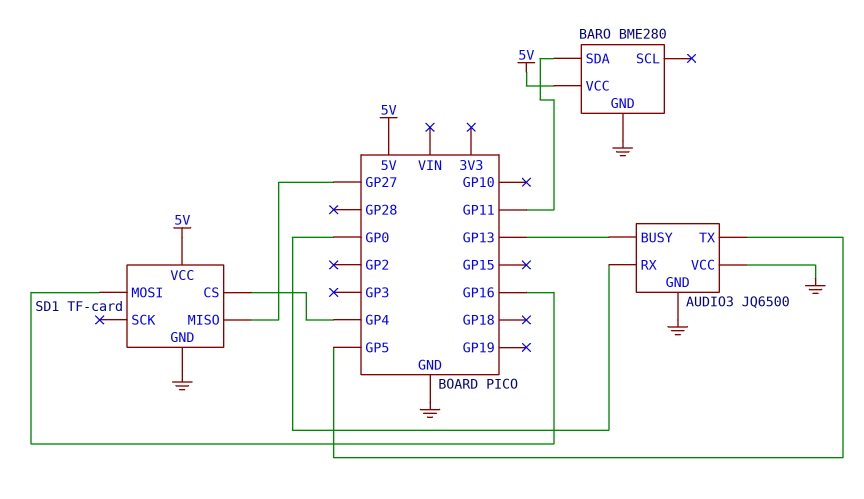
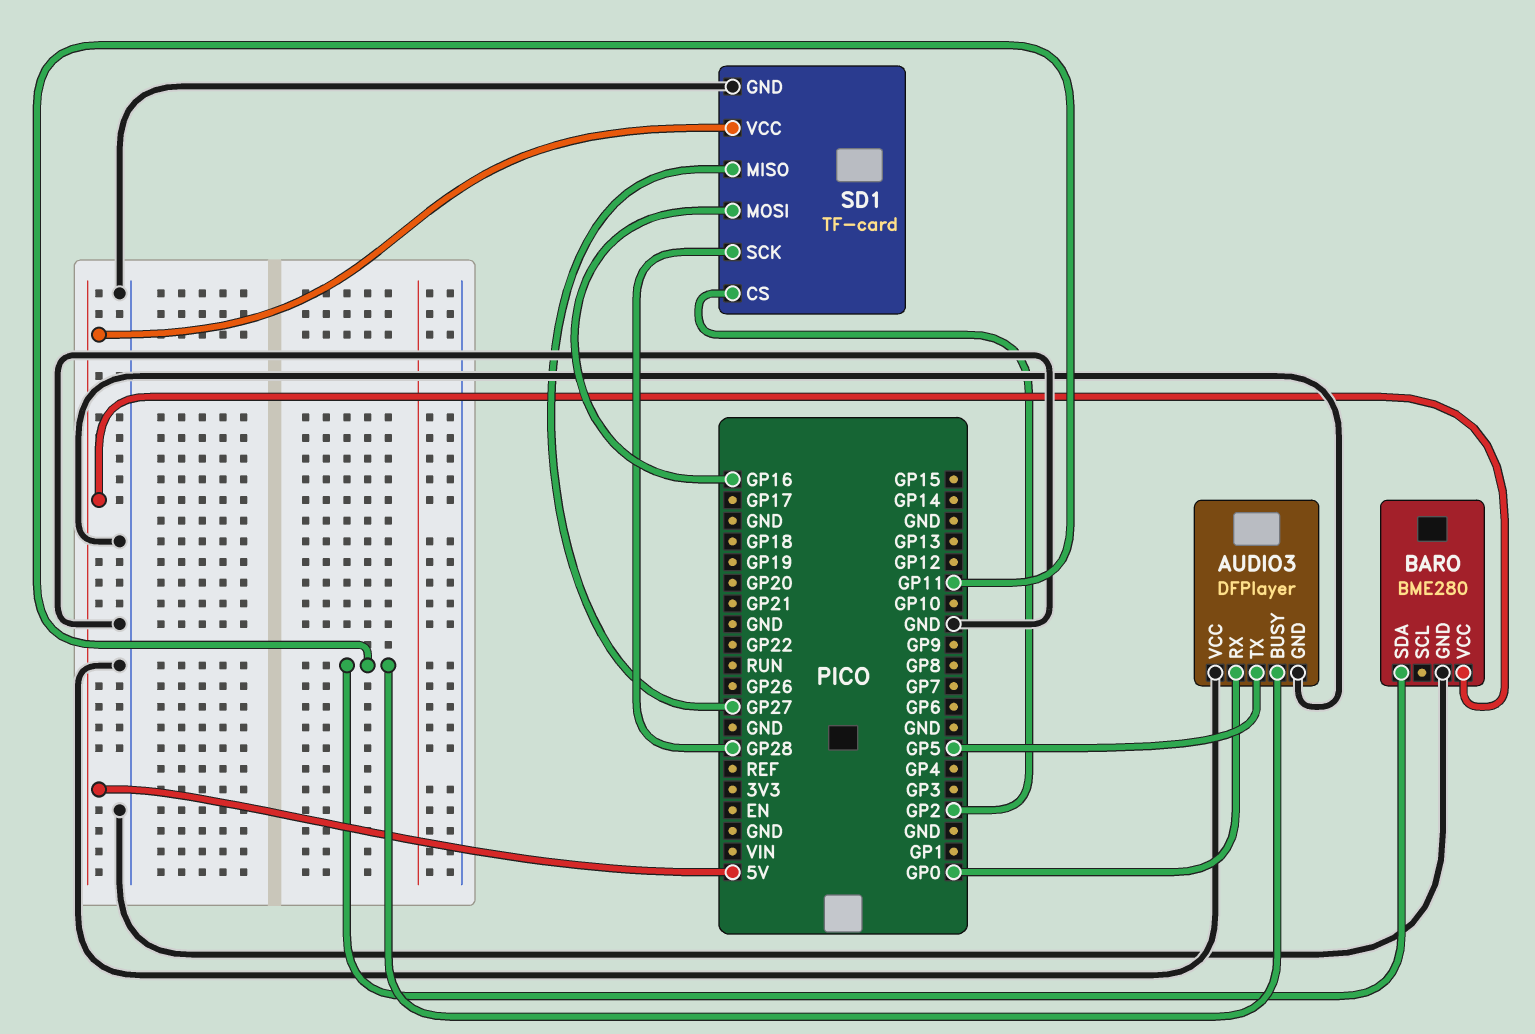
AUDIO3: JQ6500 -> DFPlayer
AUDIO3 pin BUSY: GP13 -> GP11
SD1 pin CS: GP4 -> GP2
SD1 pin SCK: none -> GP28

